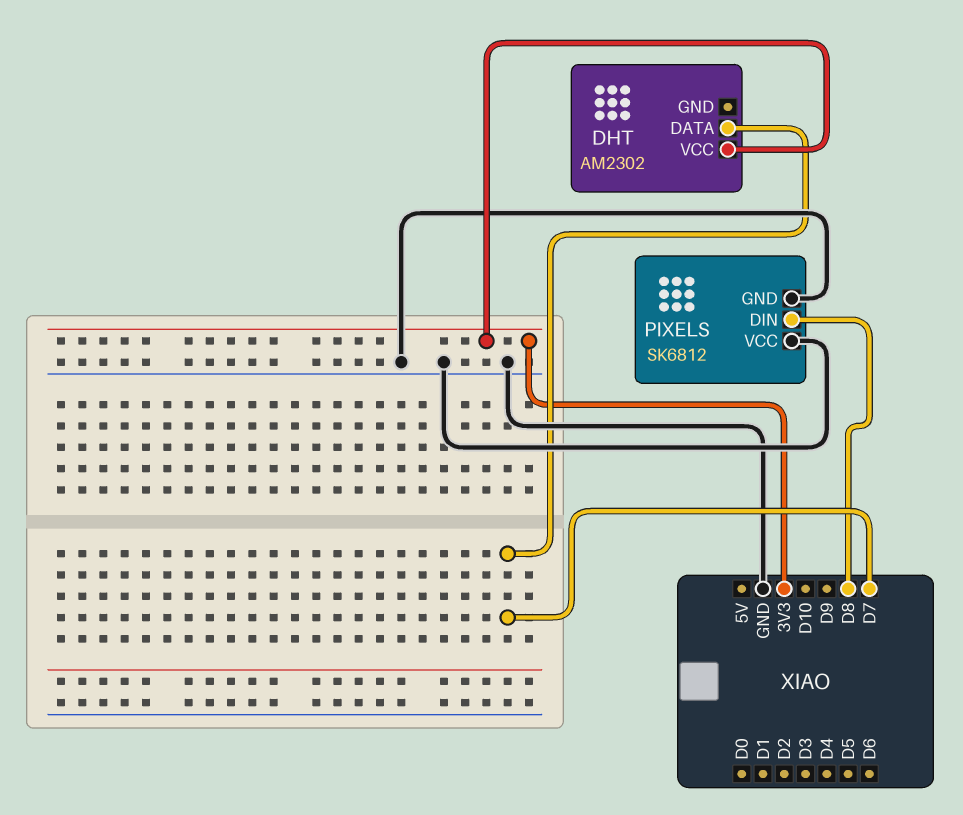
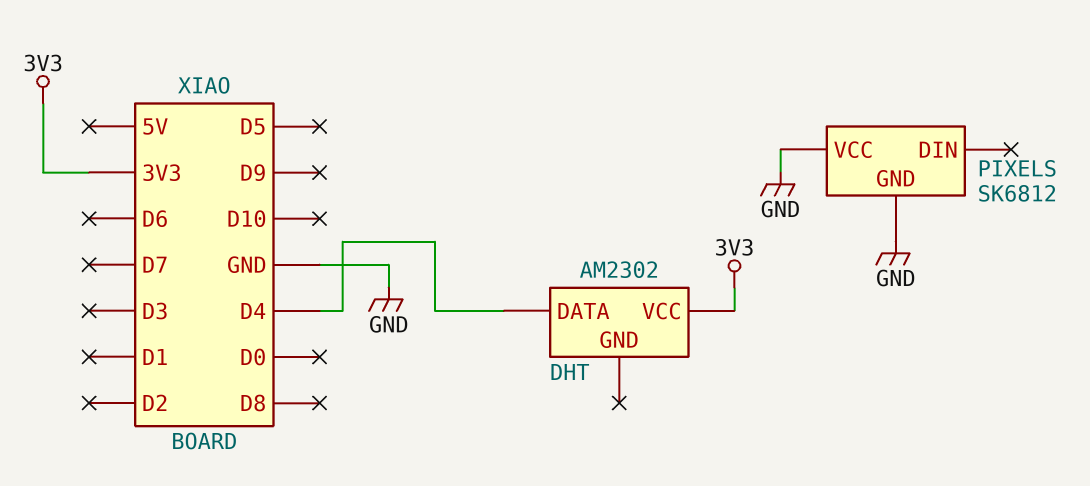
DHT pin DATA: D7 -> D4
PIXELS pin DIN: D8 -> none

